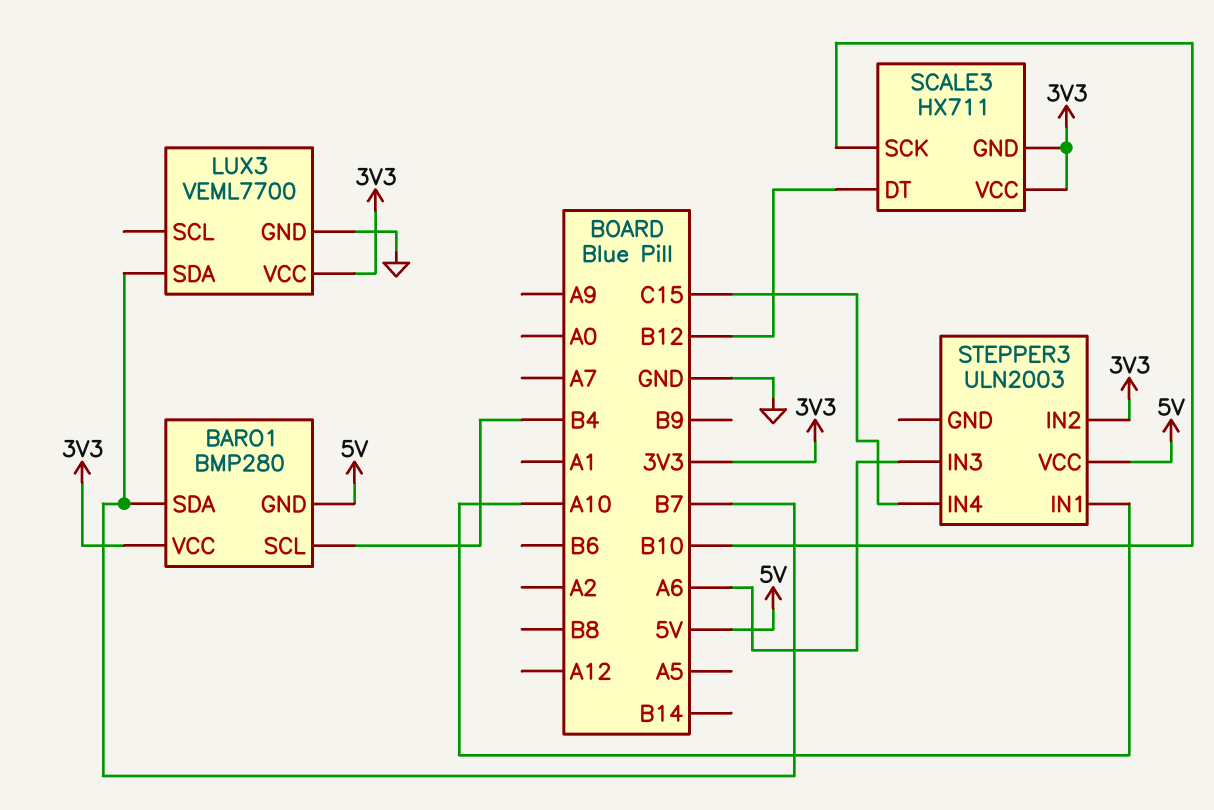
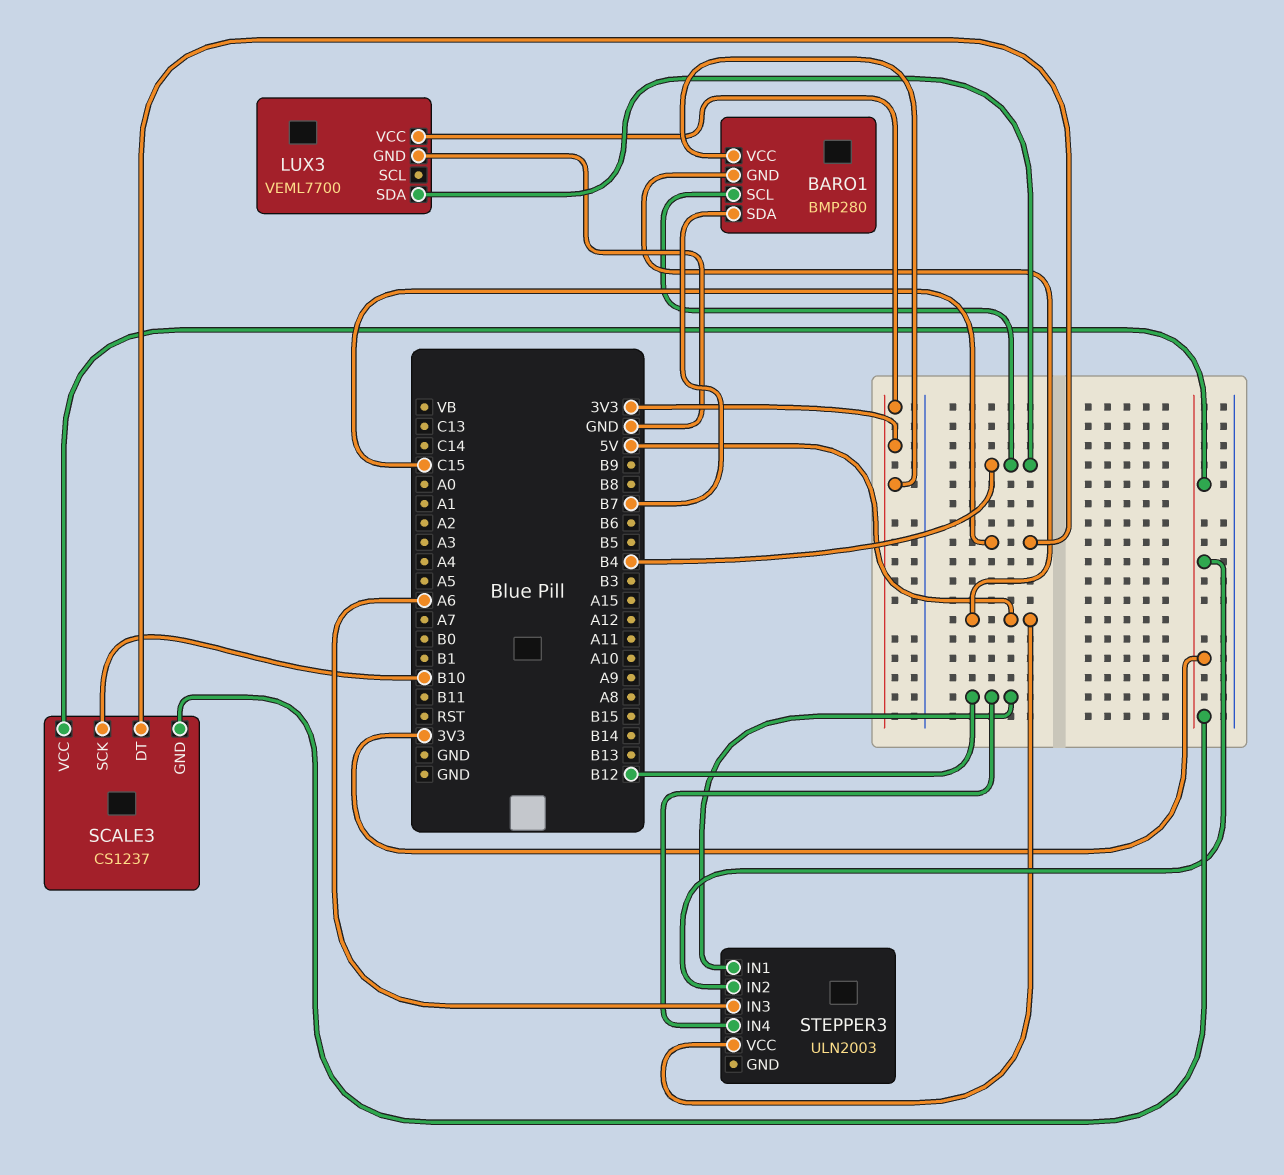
LUX3 pin SDA: B7 -> B4
SCALE3: HX711 -> CS1237
SCALE3 pin DT: B12 -> C15
STEPPER3 pin IN1: A10 -> B12
STEPPER3 pin IN4: C15 -> B12

